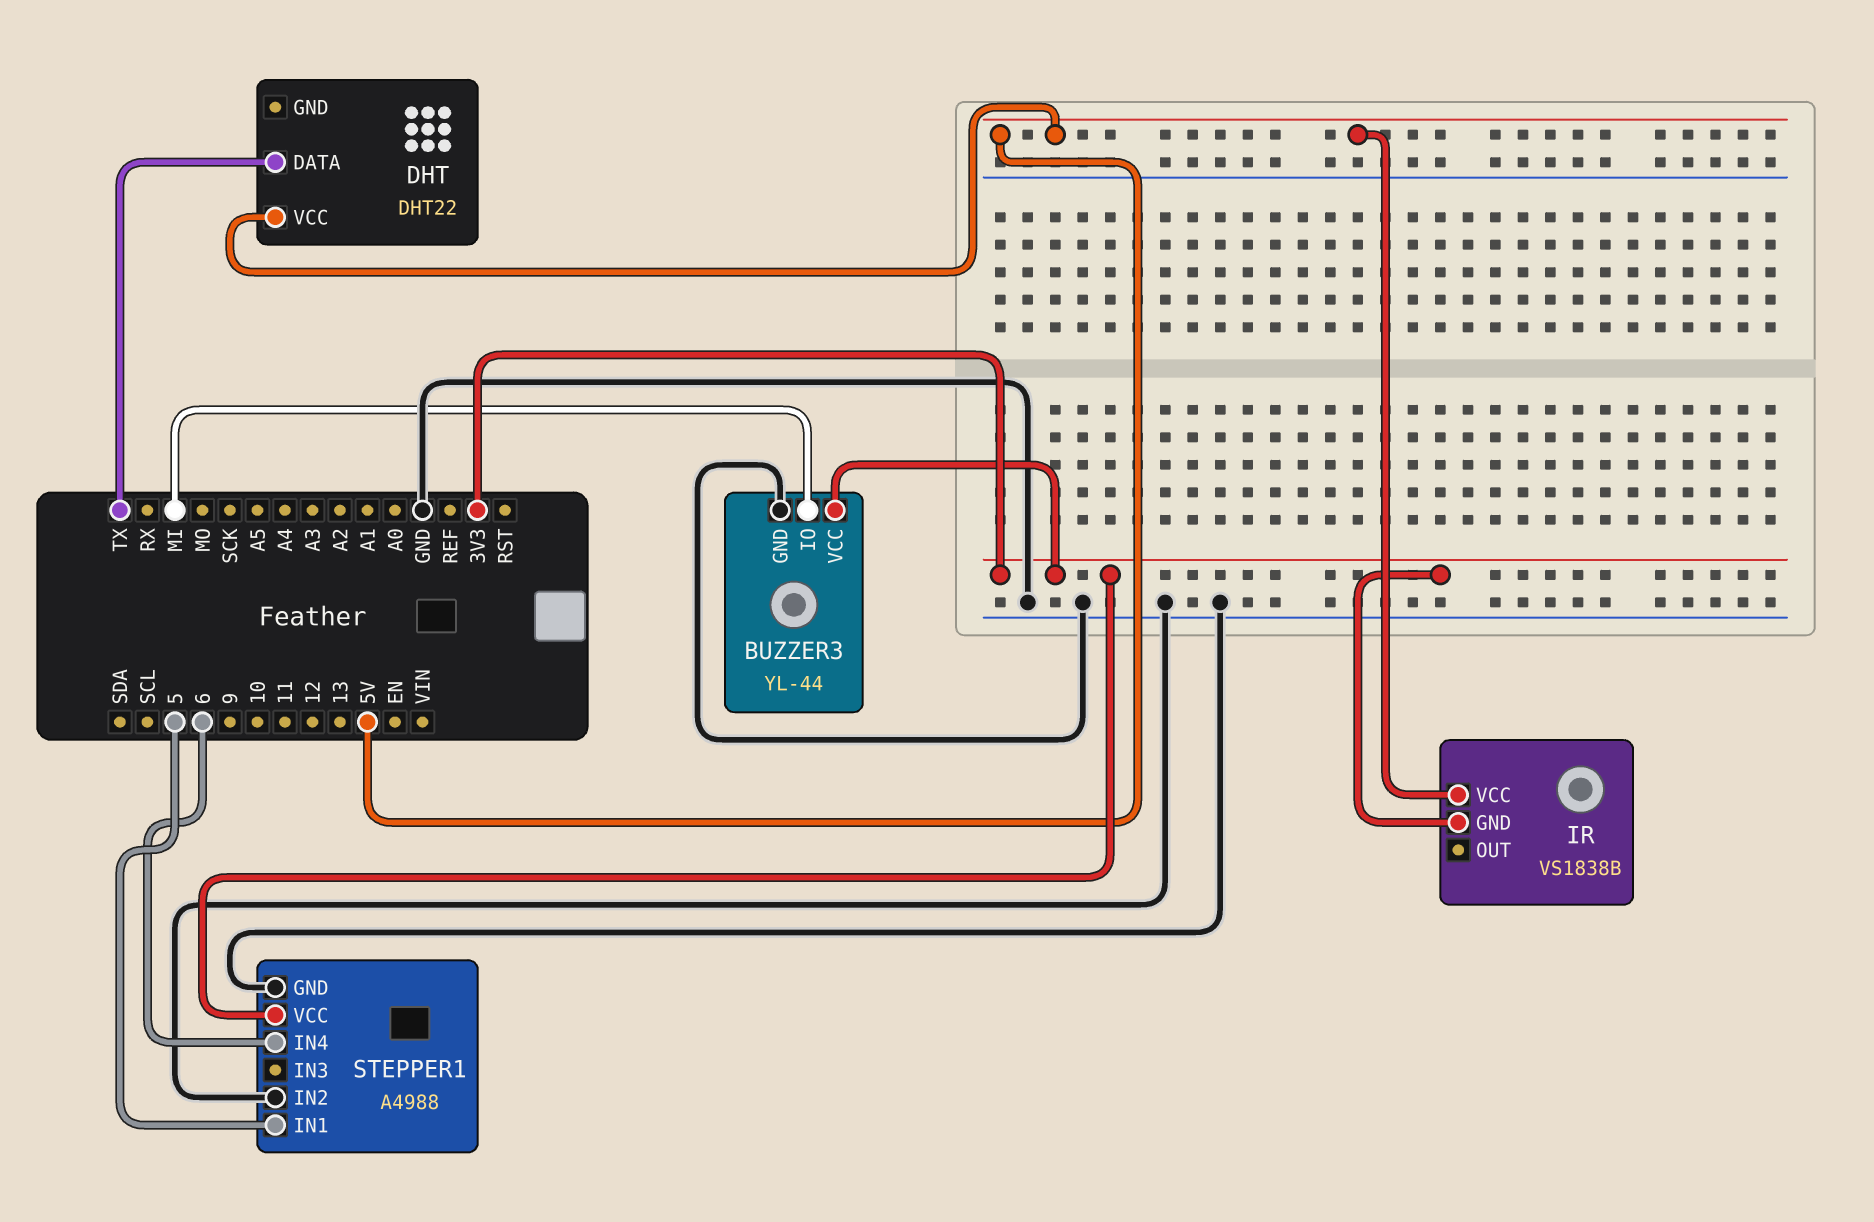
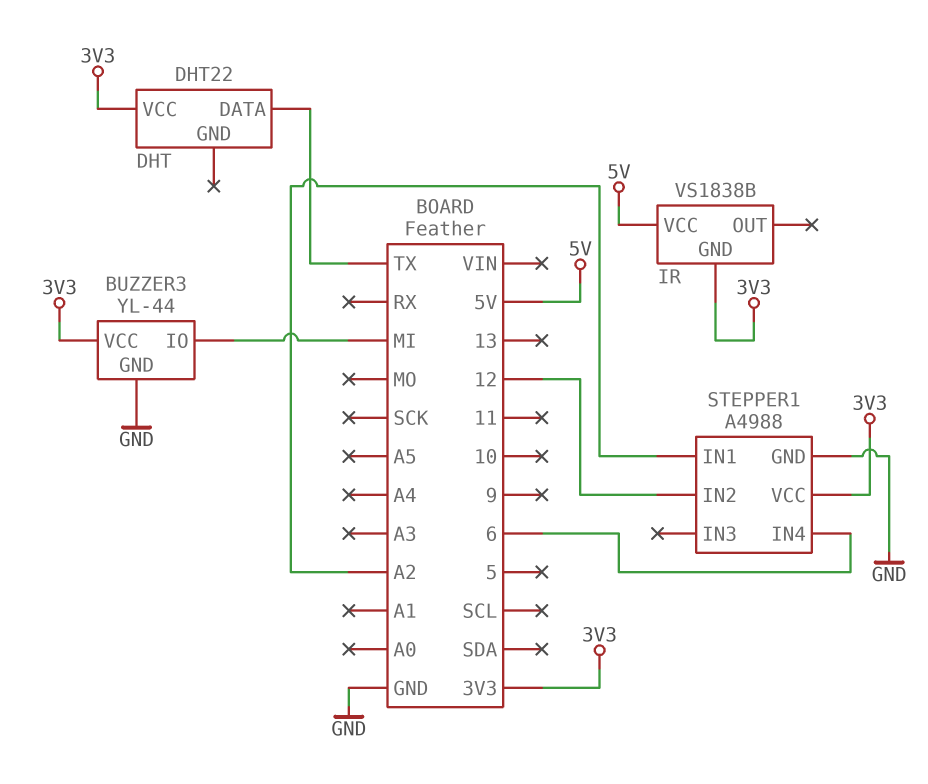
DHT pin VCC: 5V -> 3V3
STEPPER1 pin IN1: 5 -> A2
STEPPER1 pin IN2: GND -> 12

